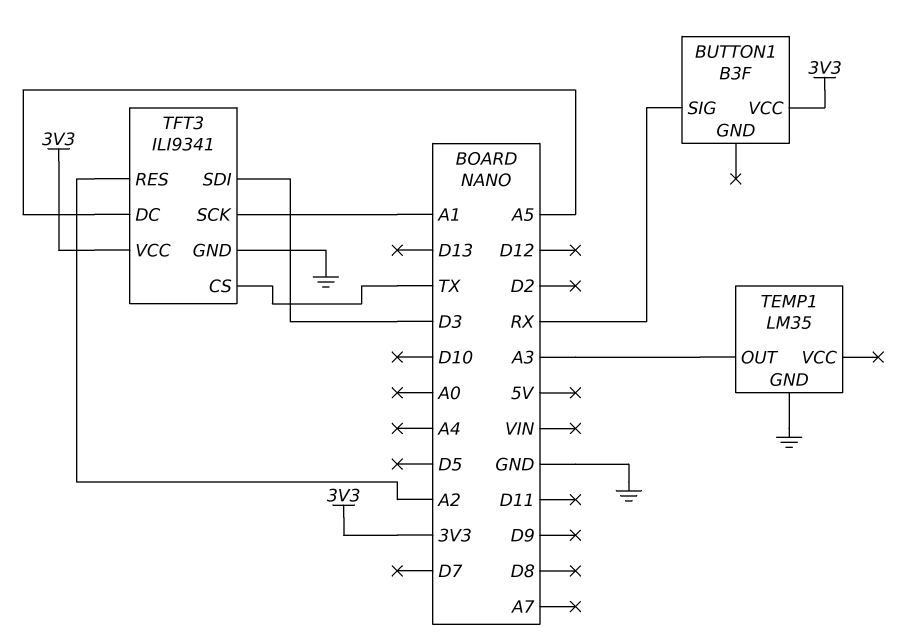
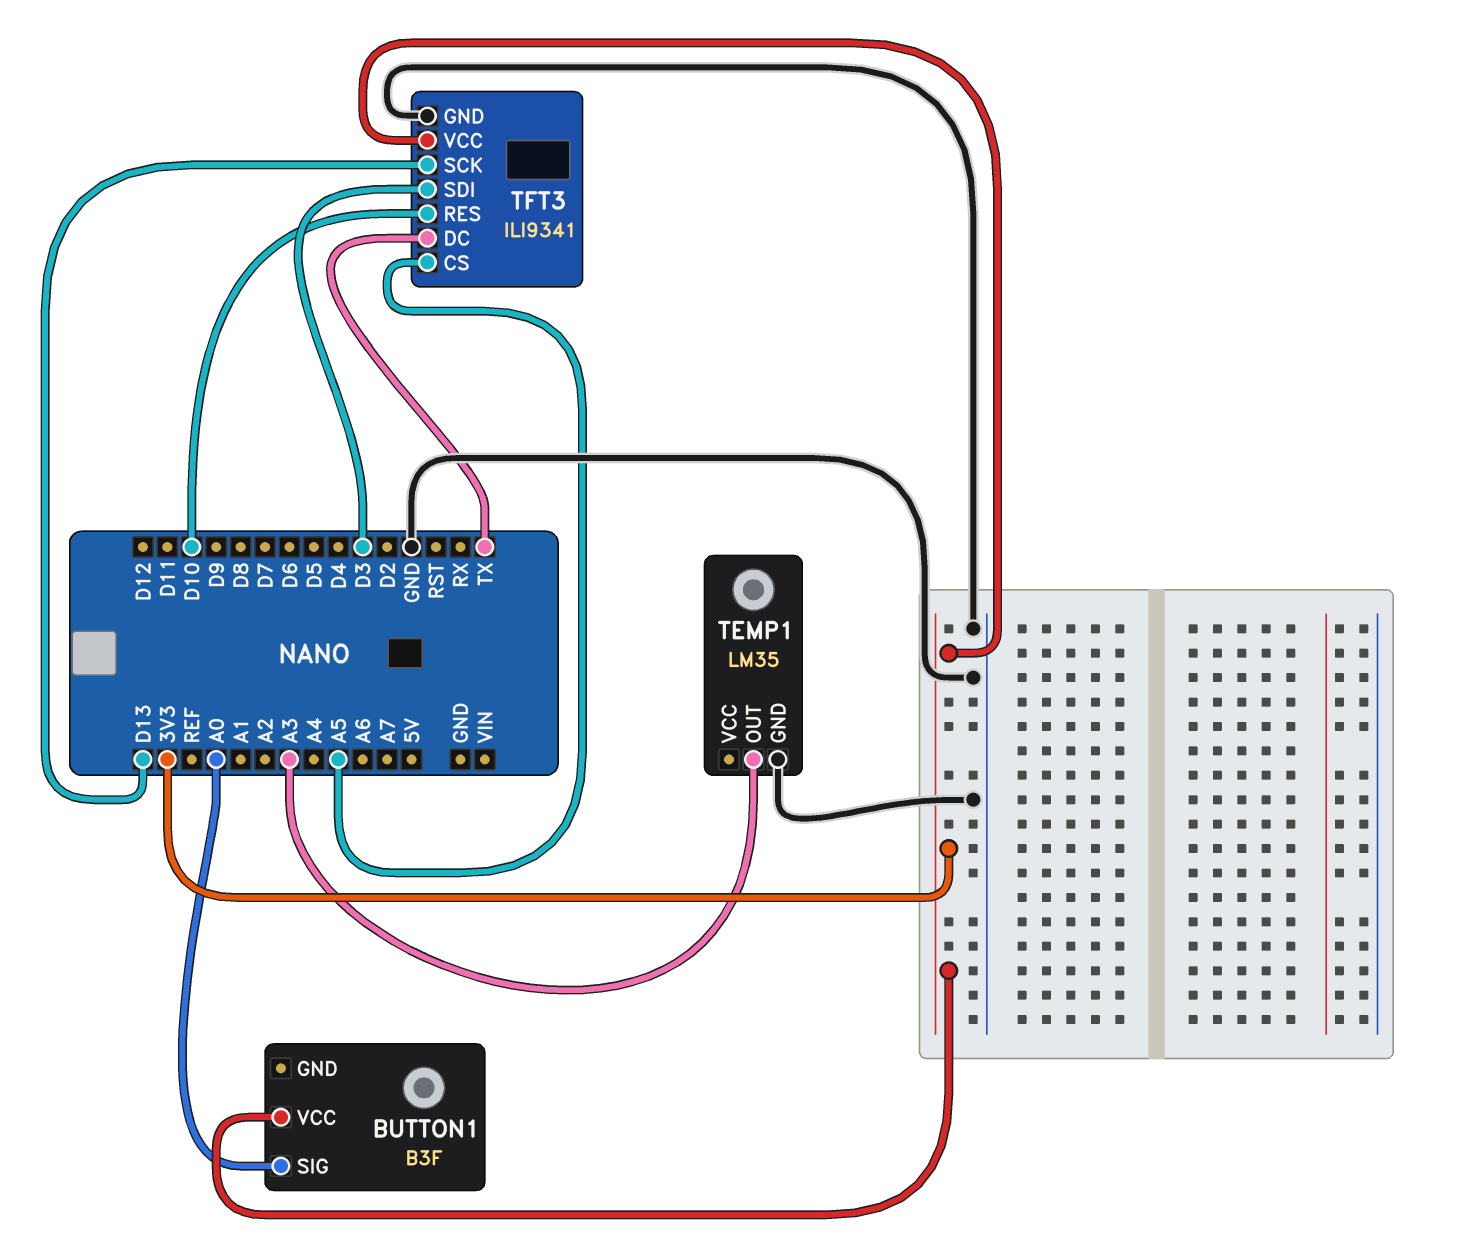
BUTTON1 pin SIG: RX -> A0
TFT3 pin CS: TX -> A5
TFT3 pin DC: A5 -> TX
TFT3 pin RES: A2 -> D10
TFT3 pin SCK: A1 -> D13

